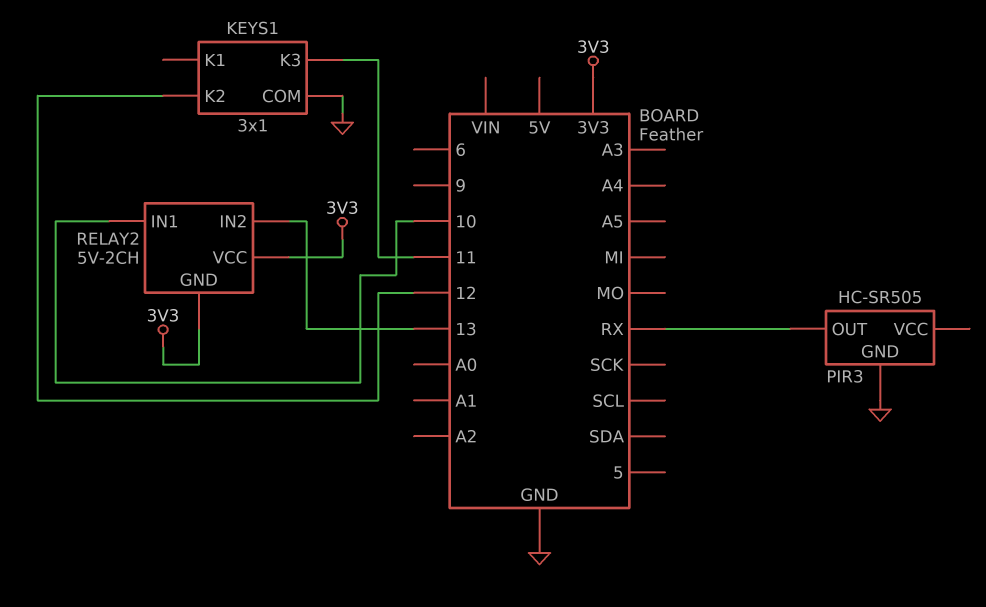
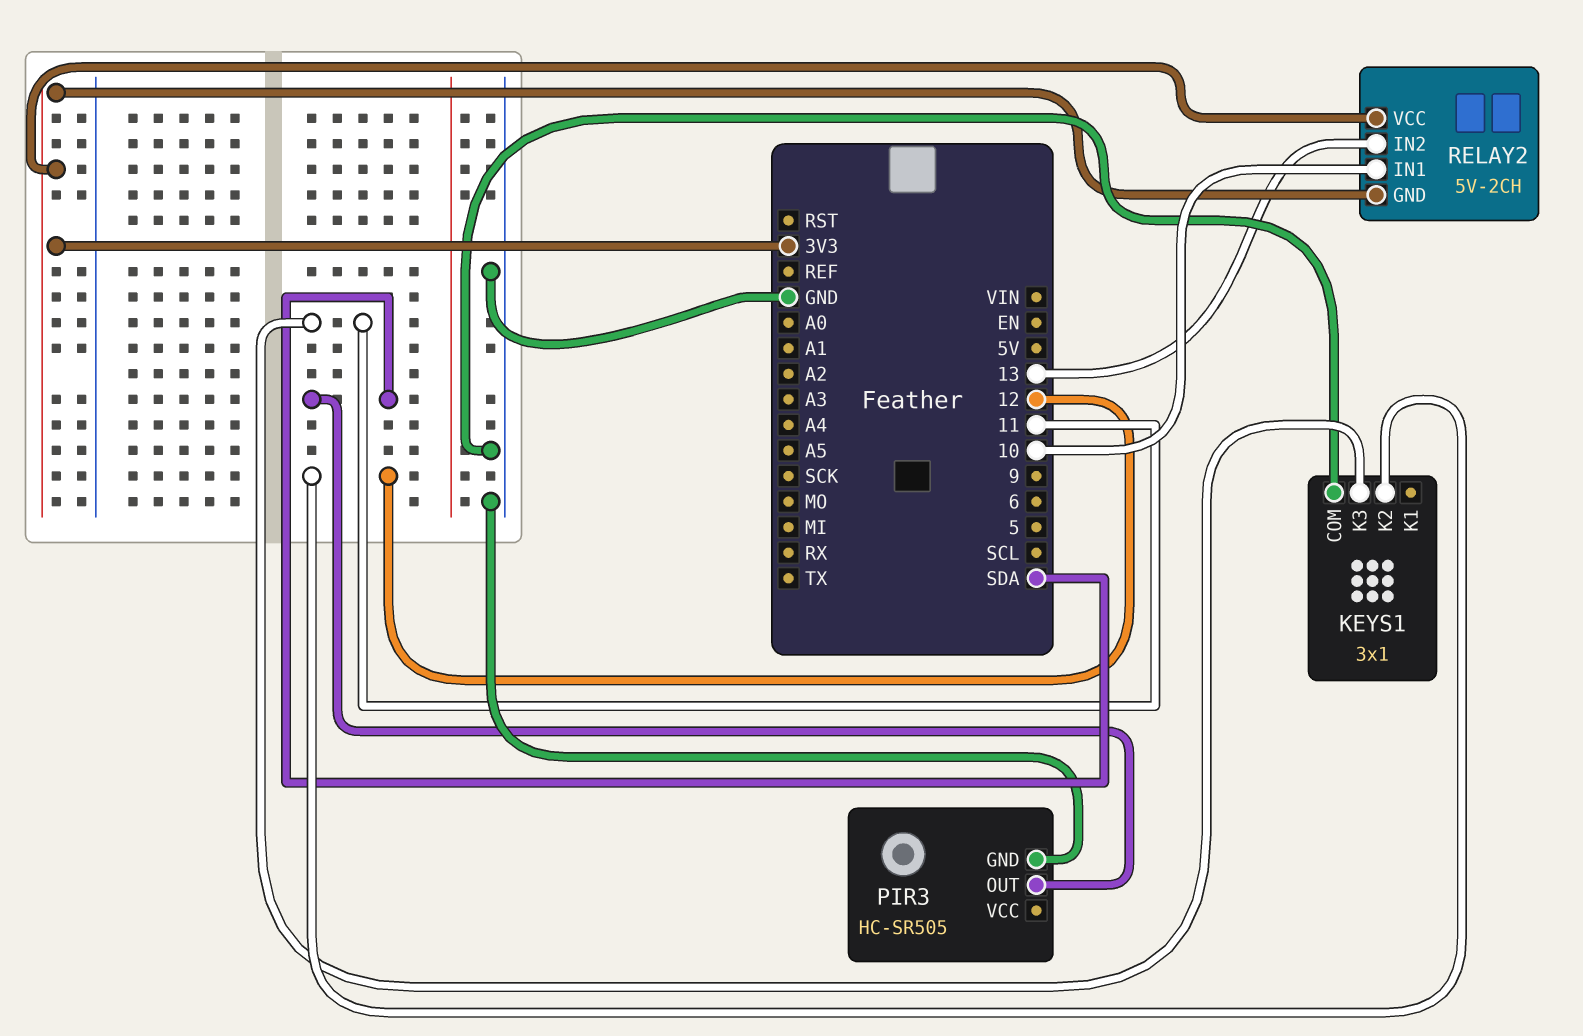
PIR3 pin OUT: RX -> SDA

